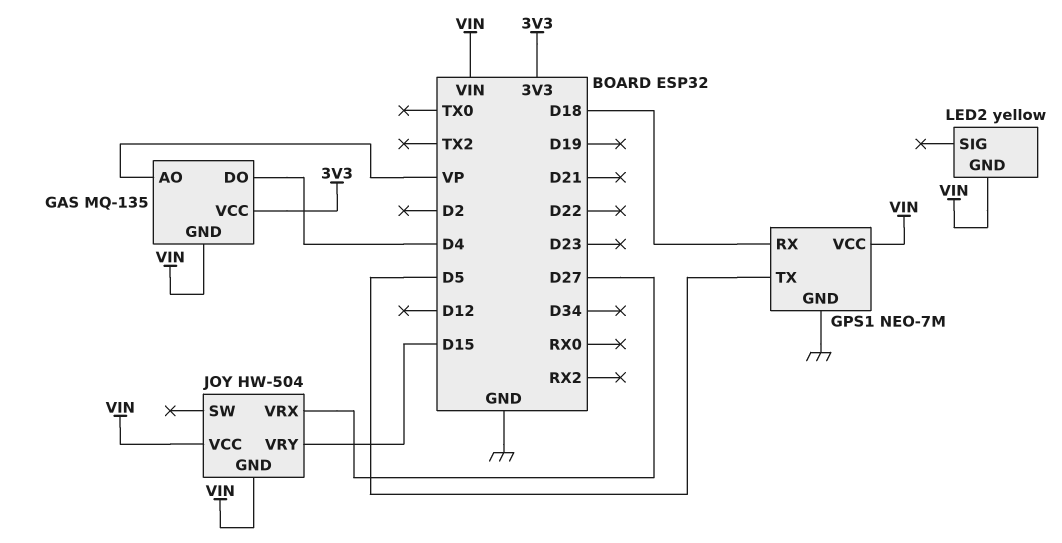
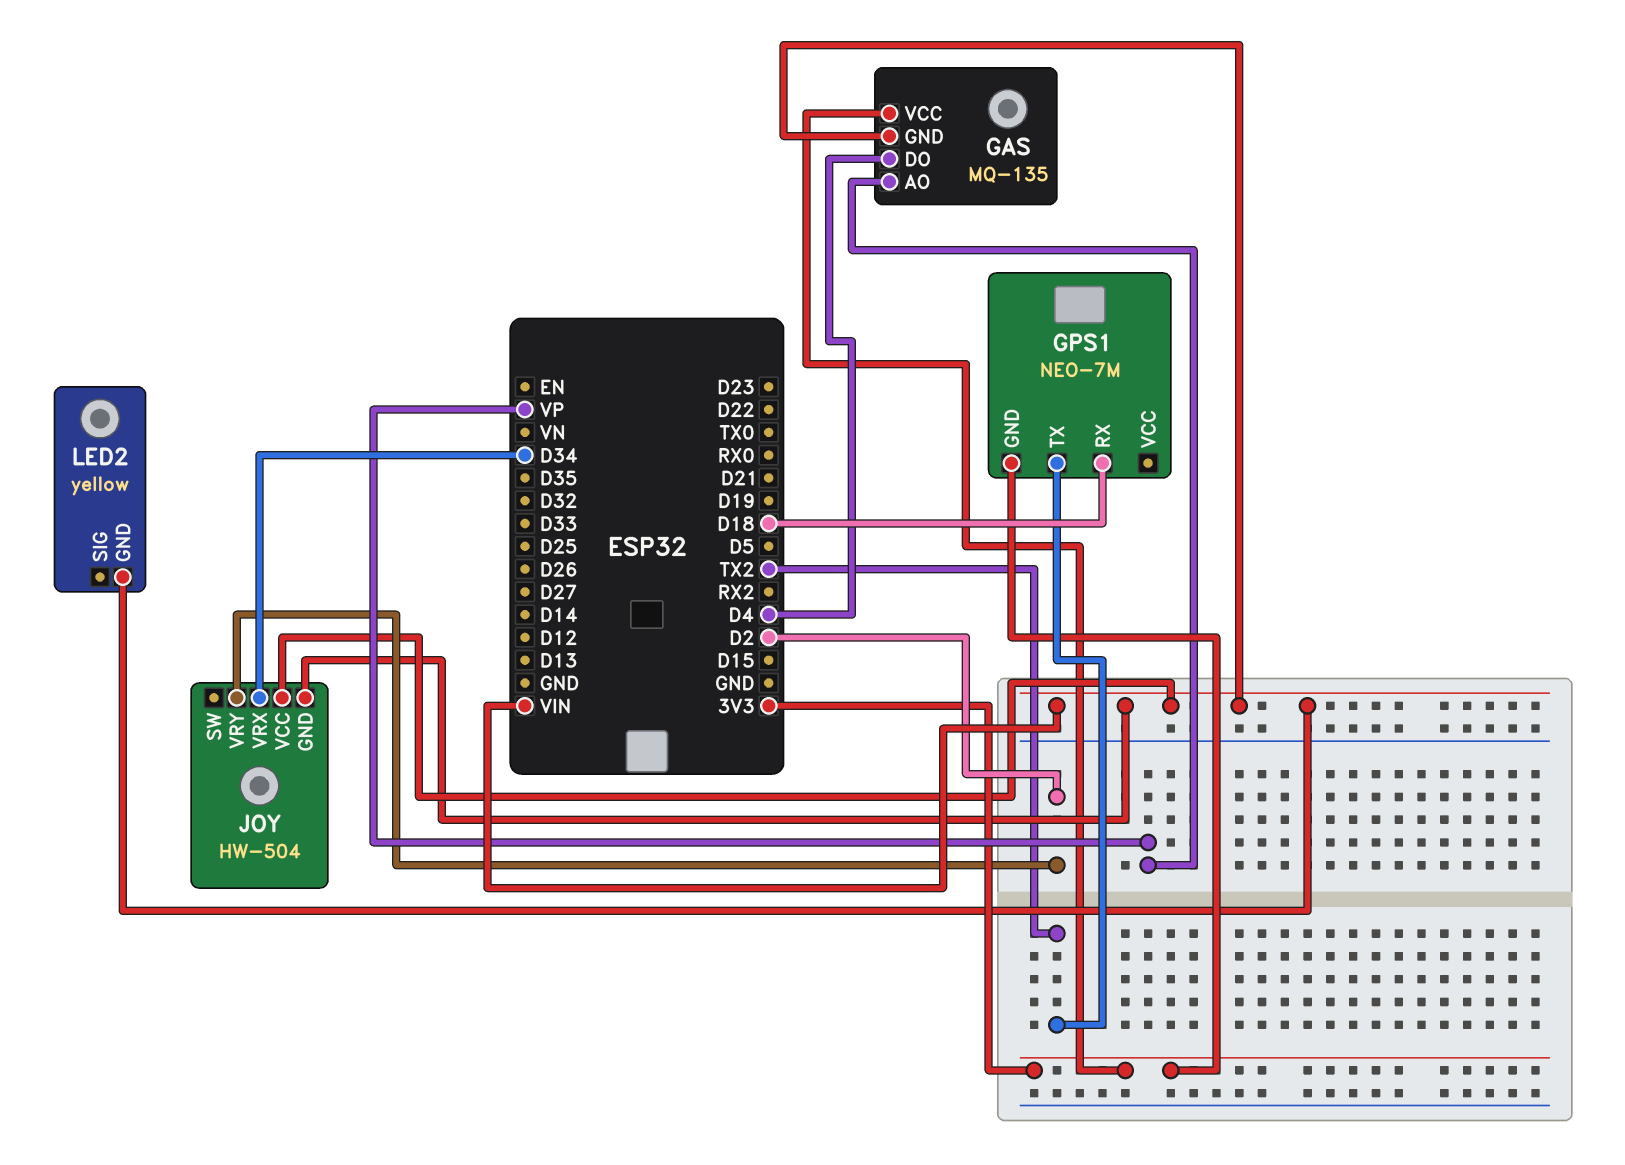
GPS1 pin GND: GND -> 3V3
GPS1 pin TX: D5 -> TX2
GPS1 pin VCC: VIN -> none
JOY pin VRX: D27 -> D34
JOY pin VRY: D15 -> D2

